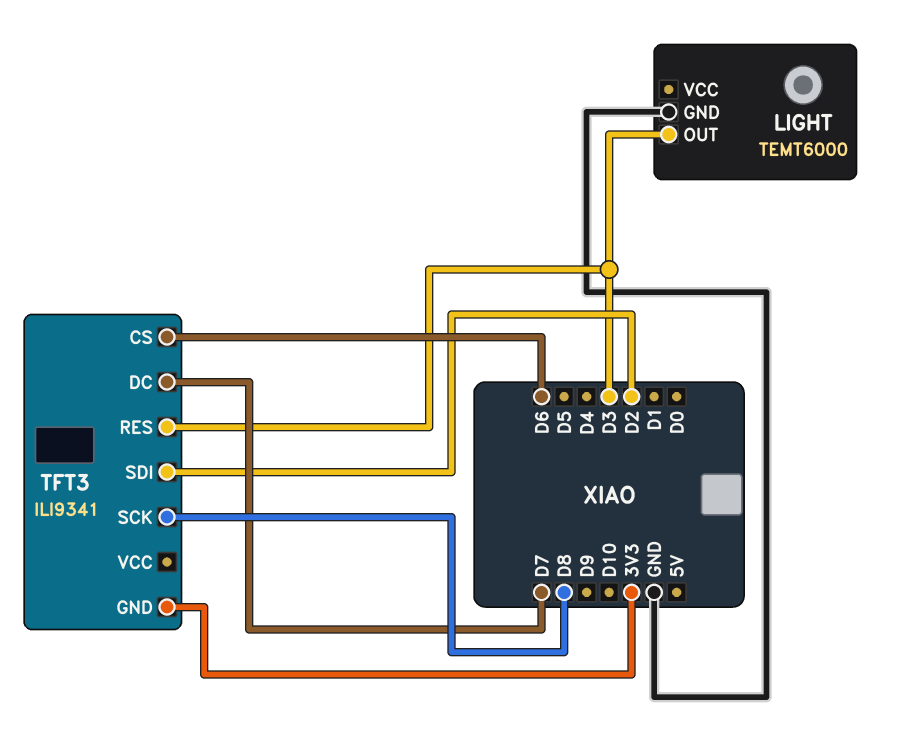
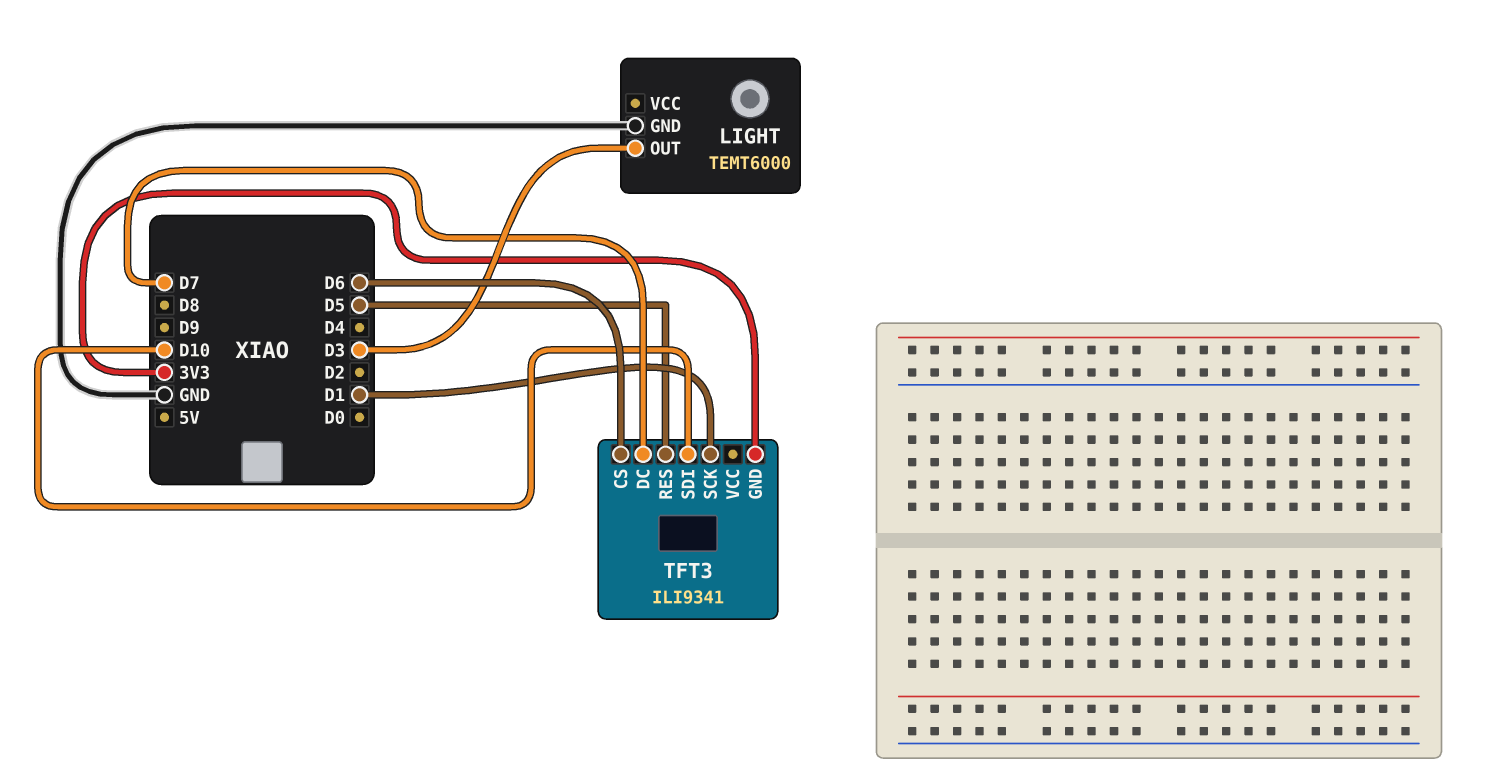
TFT3 pin RES: D3 -> D5
TFT3 pin SCK: D8 -> D1
TFT3 pin SDI: D2 -> D10

